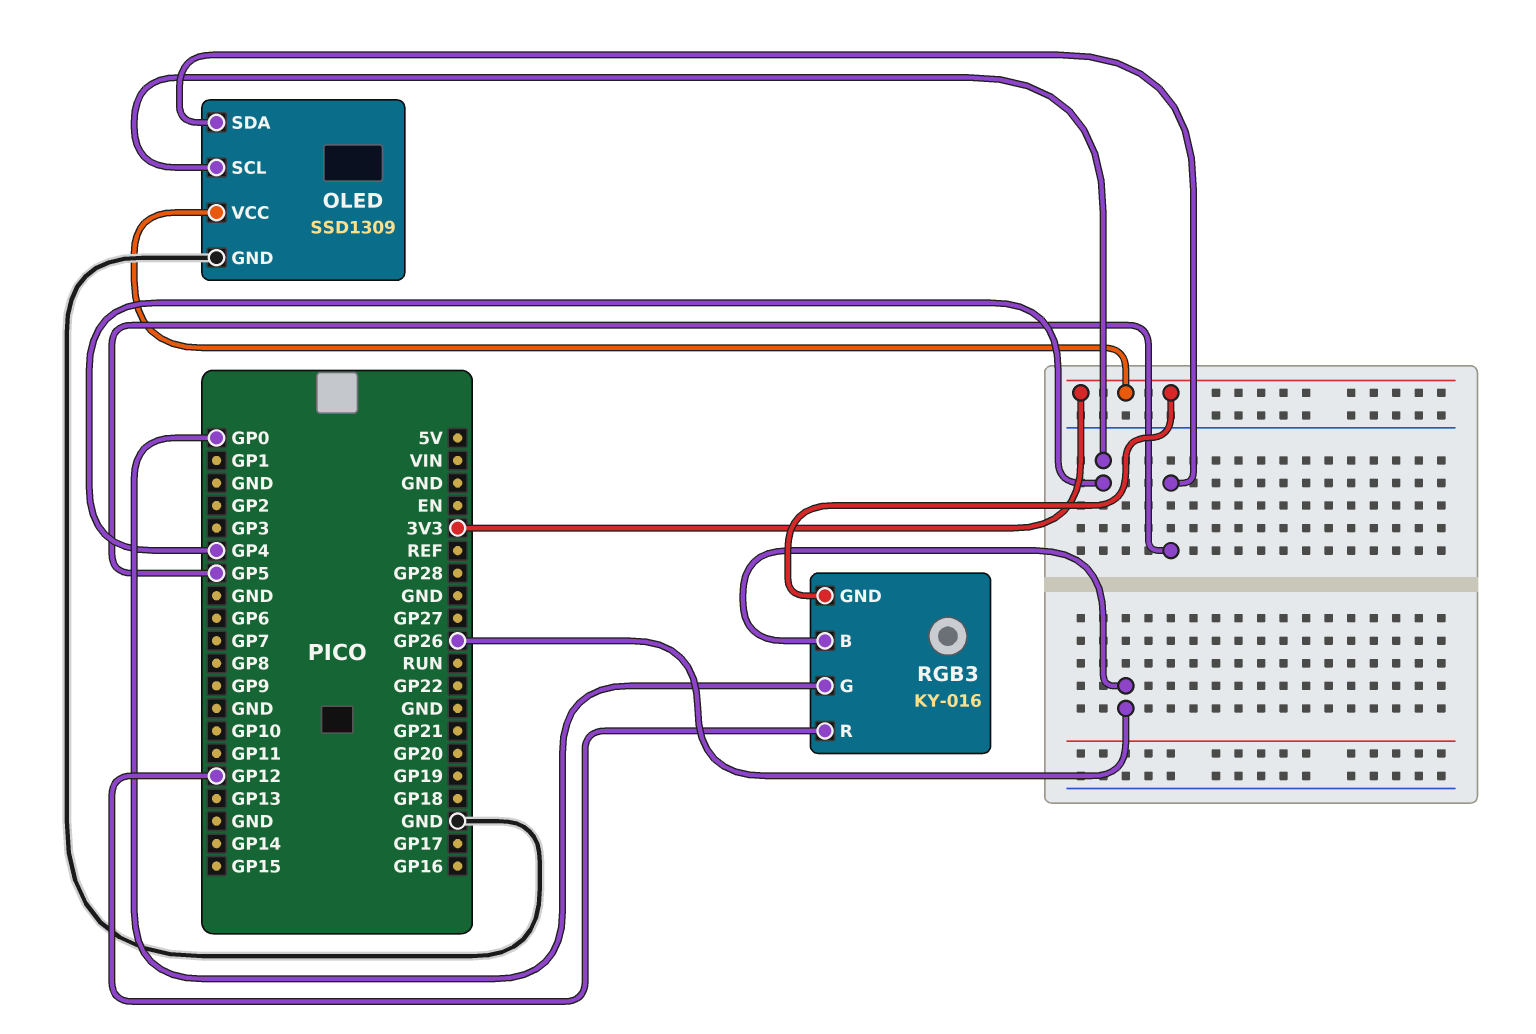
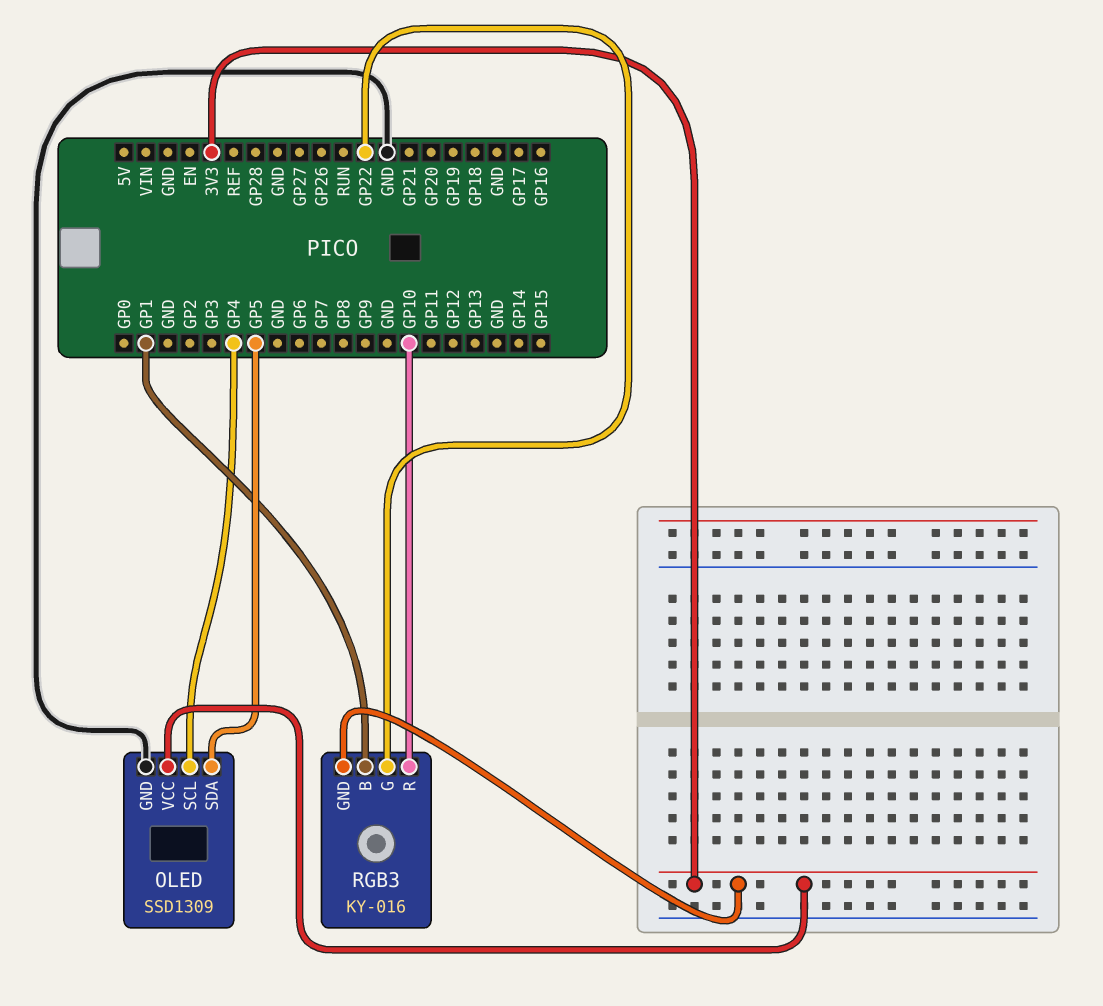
RGB3 pin B: GP26 -> GP1
RGB3 pin G: GP0 -> GP22
RGB3 pin R: GP12 -> GP10

